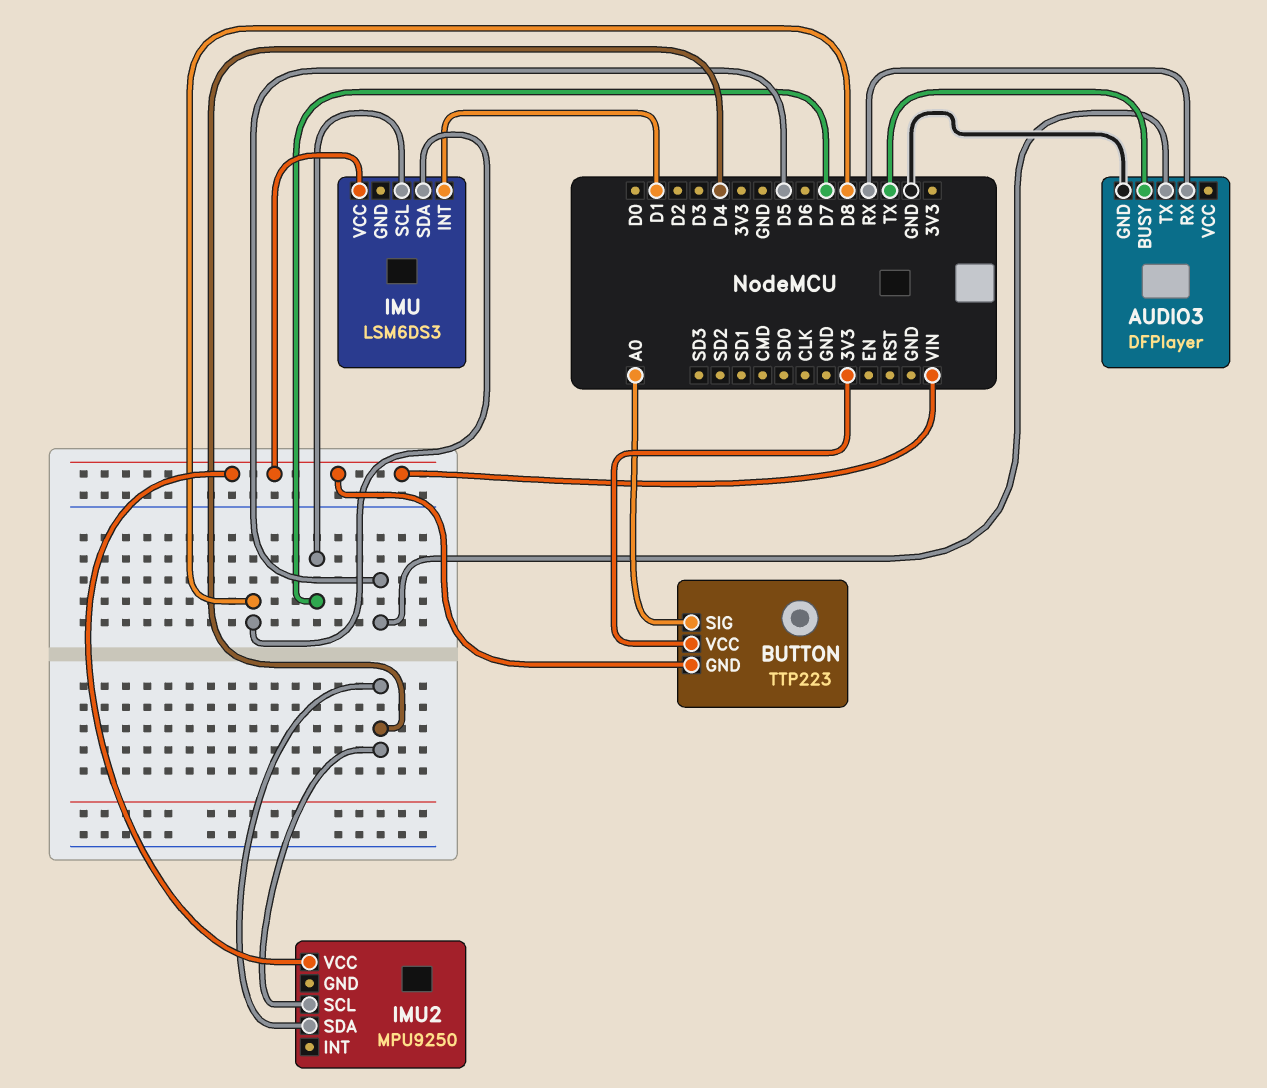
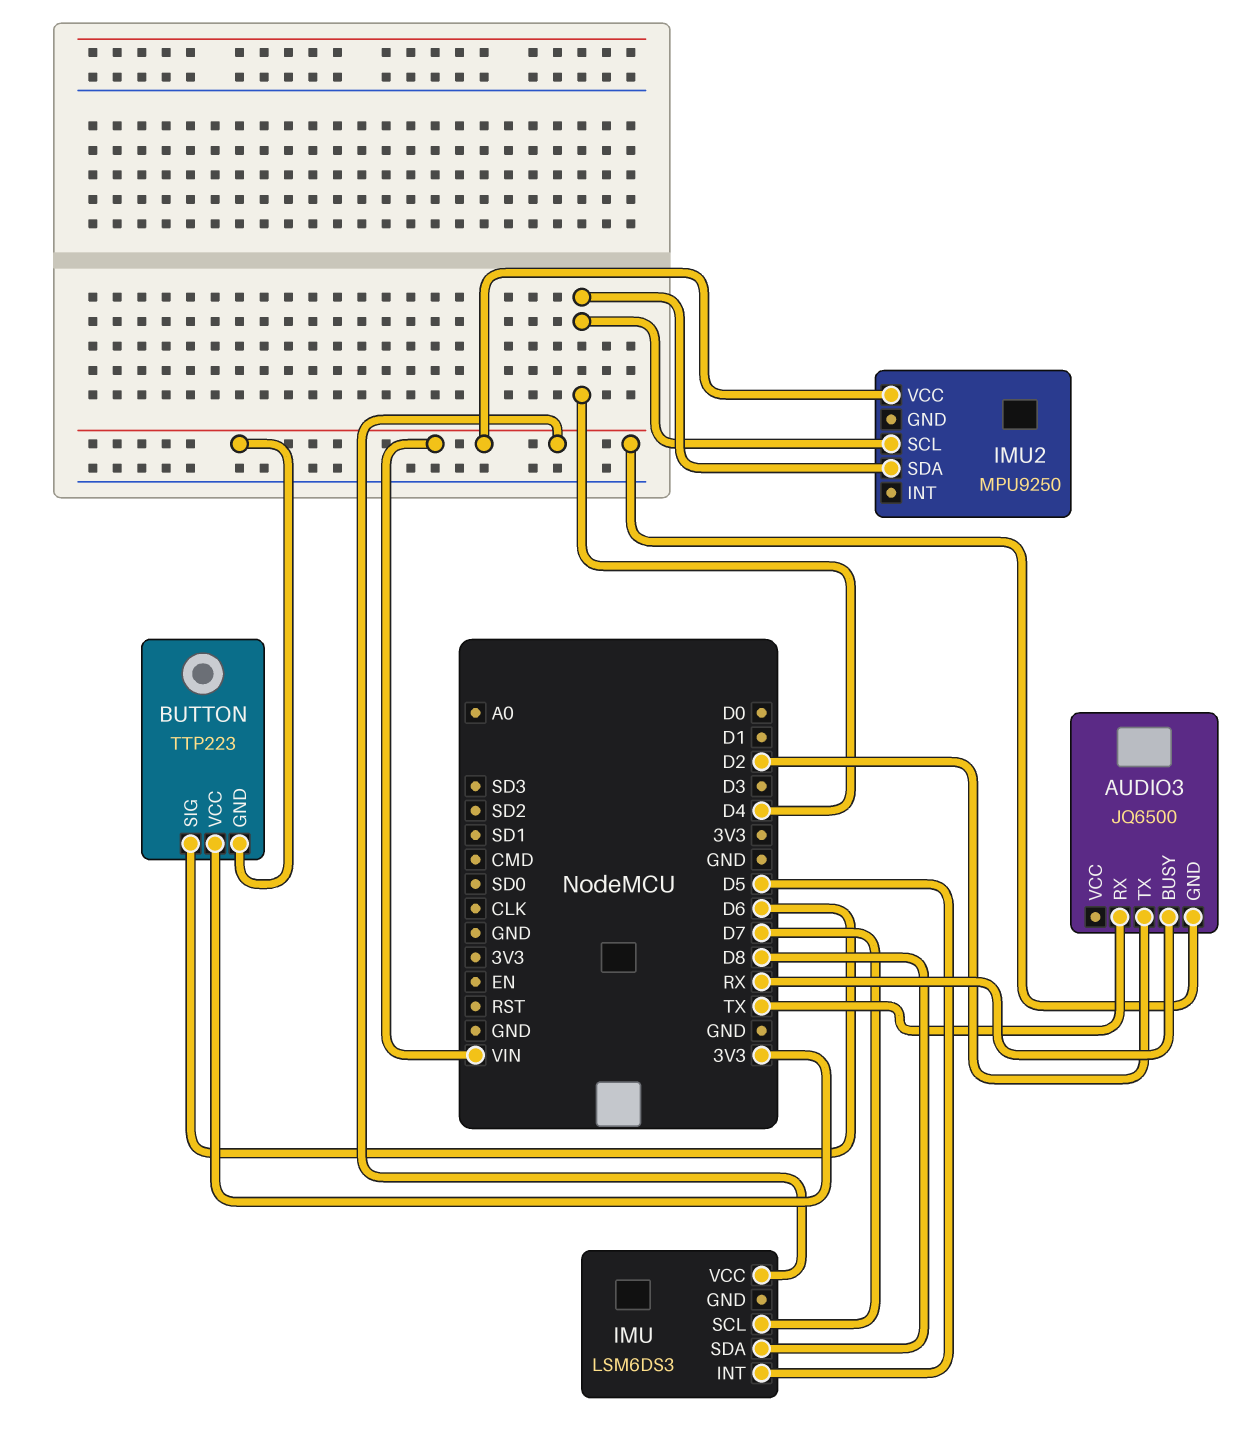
AUDIO3: DFPlayer -> JQ6500
AUDIO3 pin BUSY: TX -> RX
AUDIO3 pin GND: GND -> VIN
AUDIO3 pin RX: RX -> TX
AUDIO3 pin TX: D5 -> D2
BUTTON pin SIG: A0 -> D6
IMU pin INT: D1 -> D5

